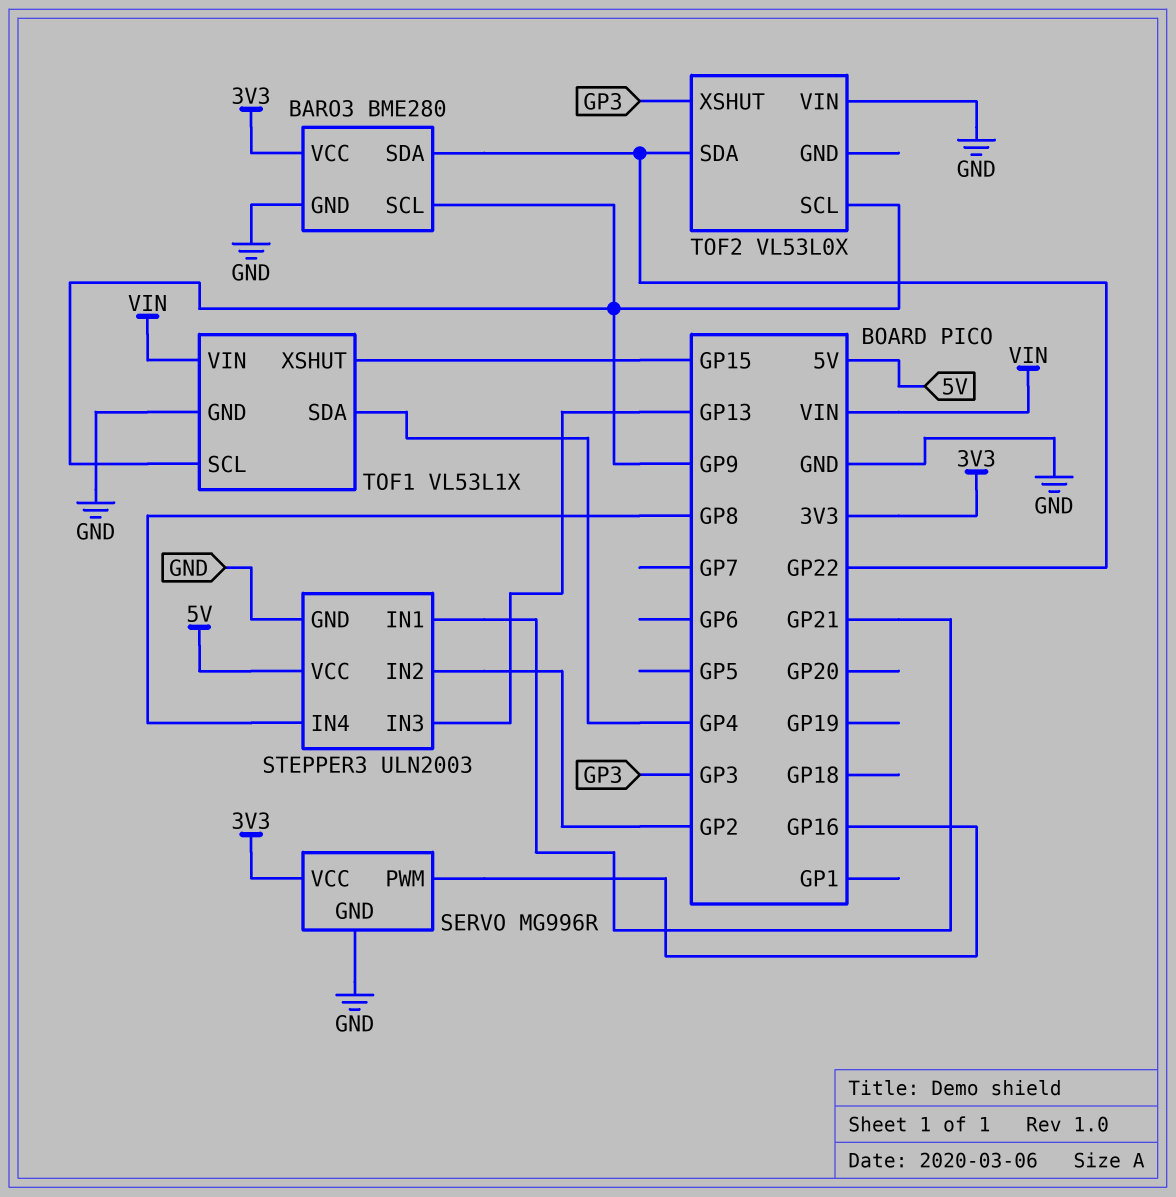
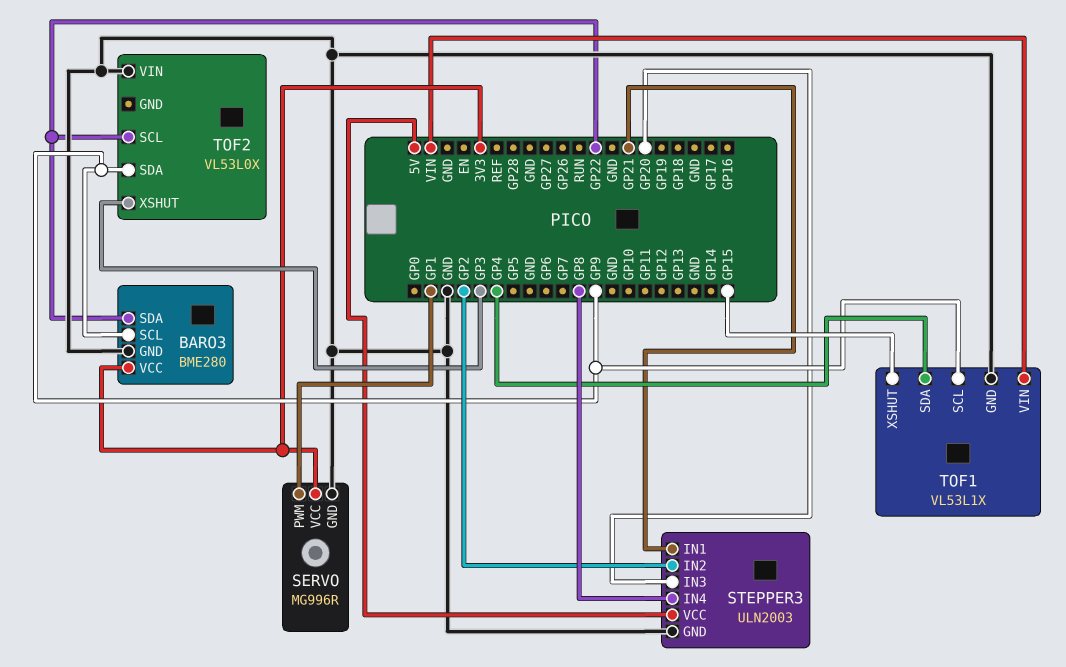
SERVO pin PWM: GP16 -> GP1
STEPPER3 pin IN3: GP13 -> GP20
TOF2 pin SCL: GP9 -> GP22
TOF2 pin SDA: GP22 -> GP9

